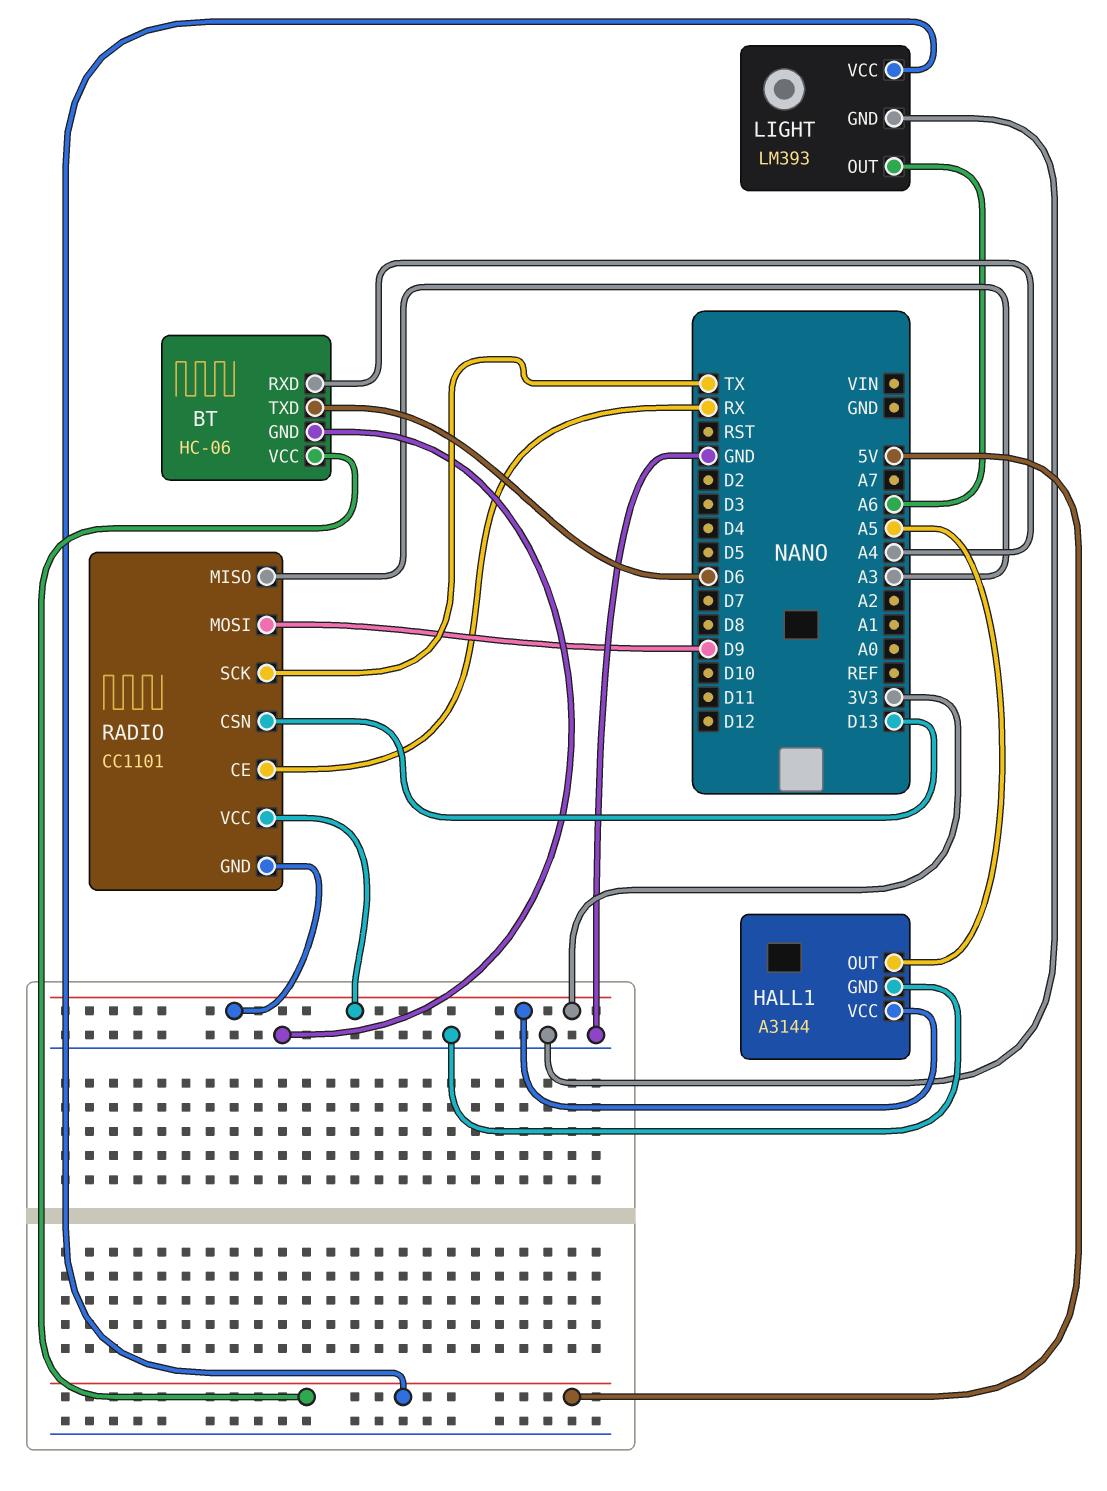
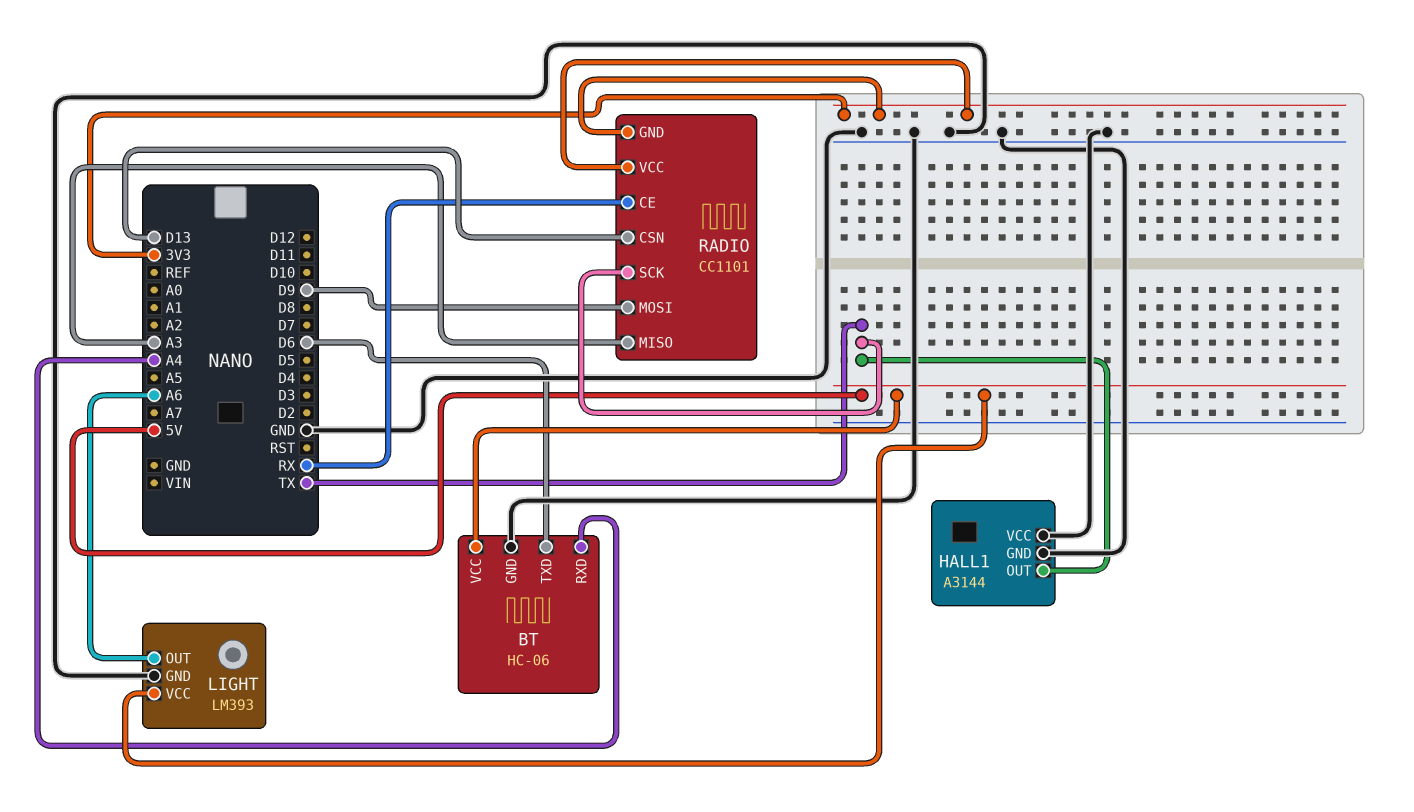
HALL1 pin OUT: A5 -> TX
HALL1 pin VCC: 3V3 -> GND

